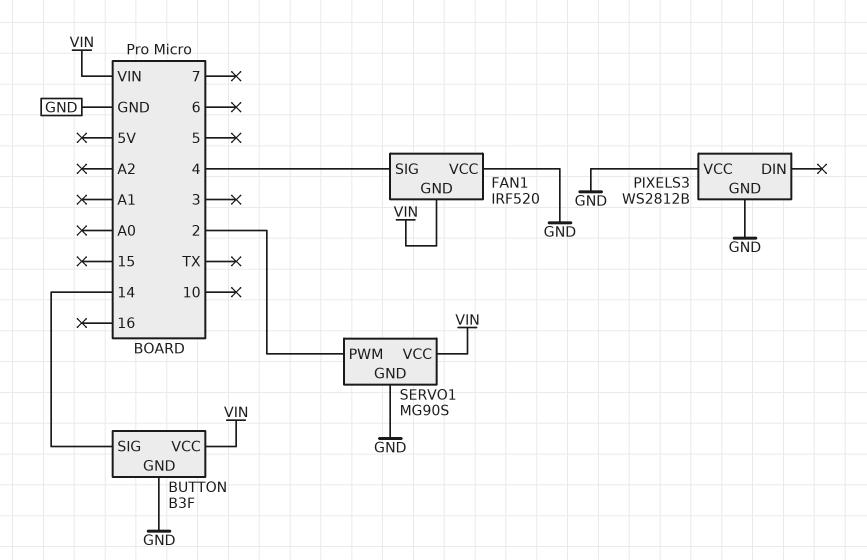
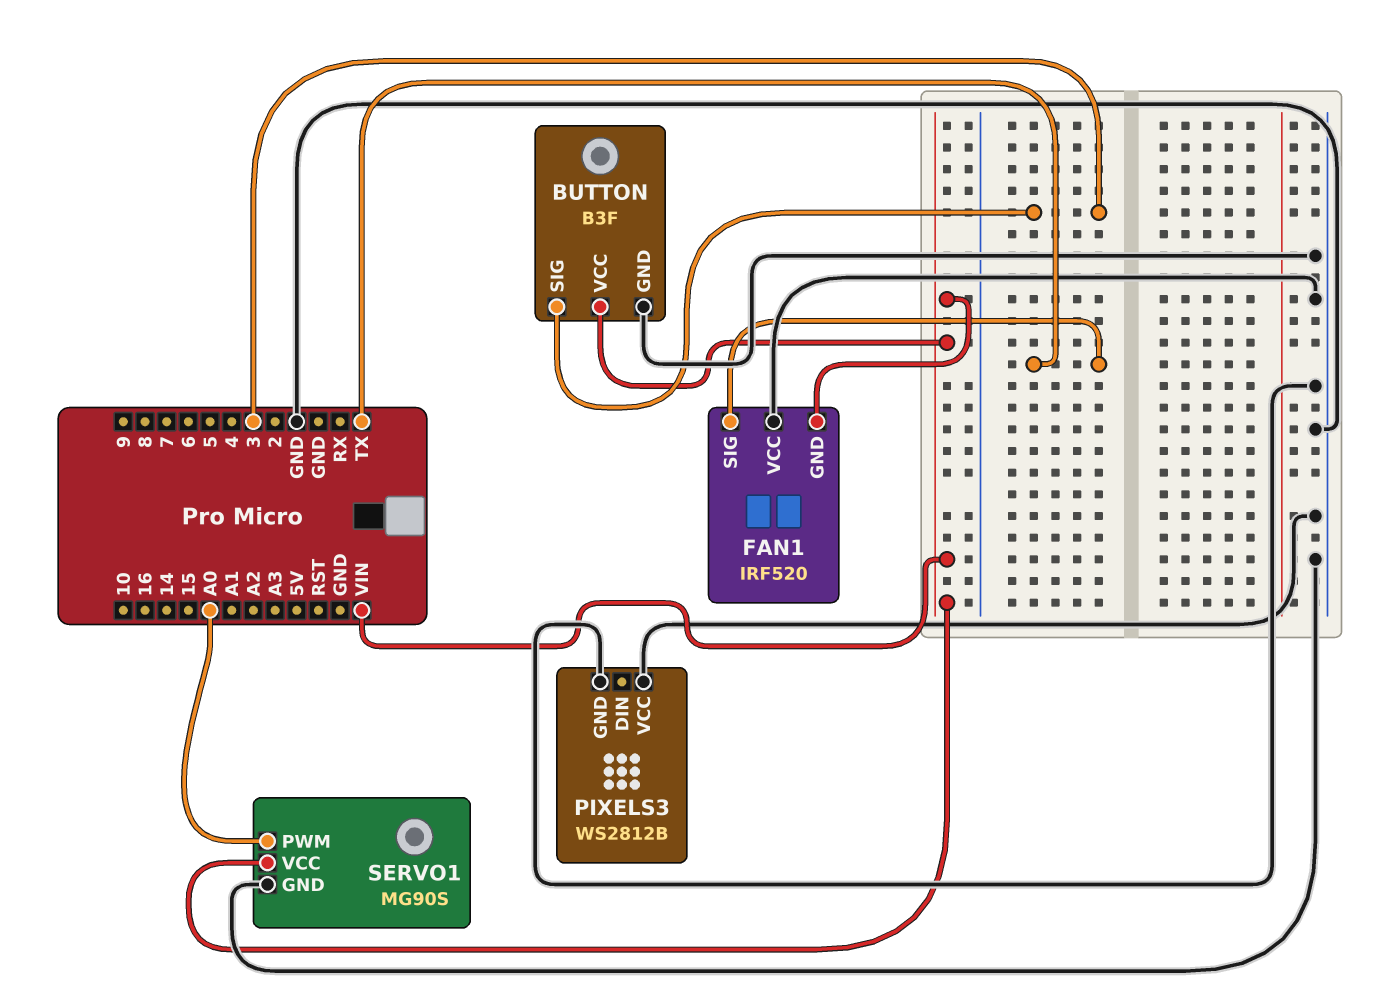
BUTTON pin SIG: 14 -> 3
FAN1 pin SIG: 4 -> TX
SERVO1 pin PWM: 2 -> A0

